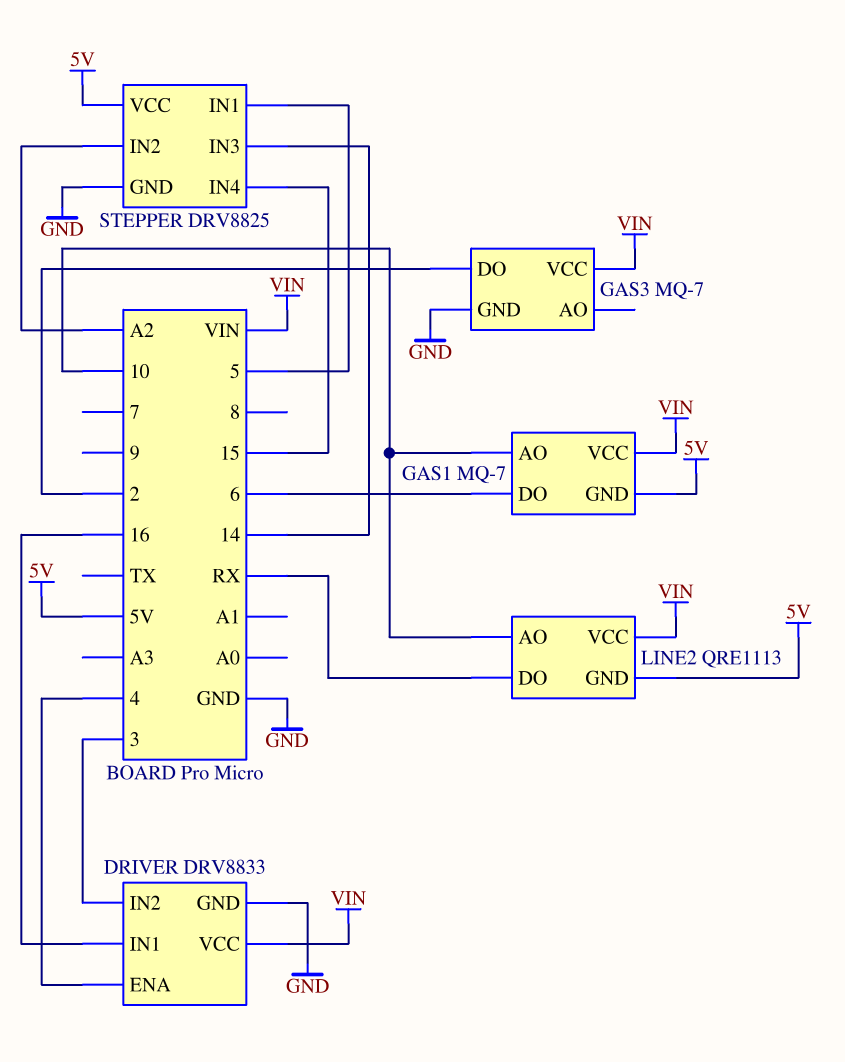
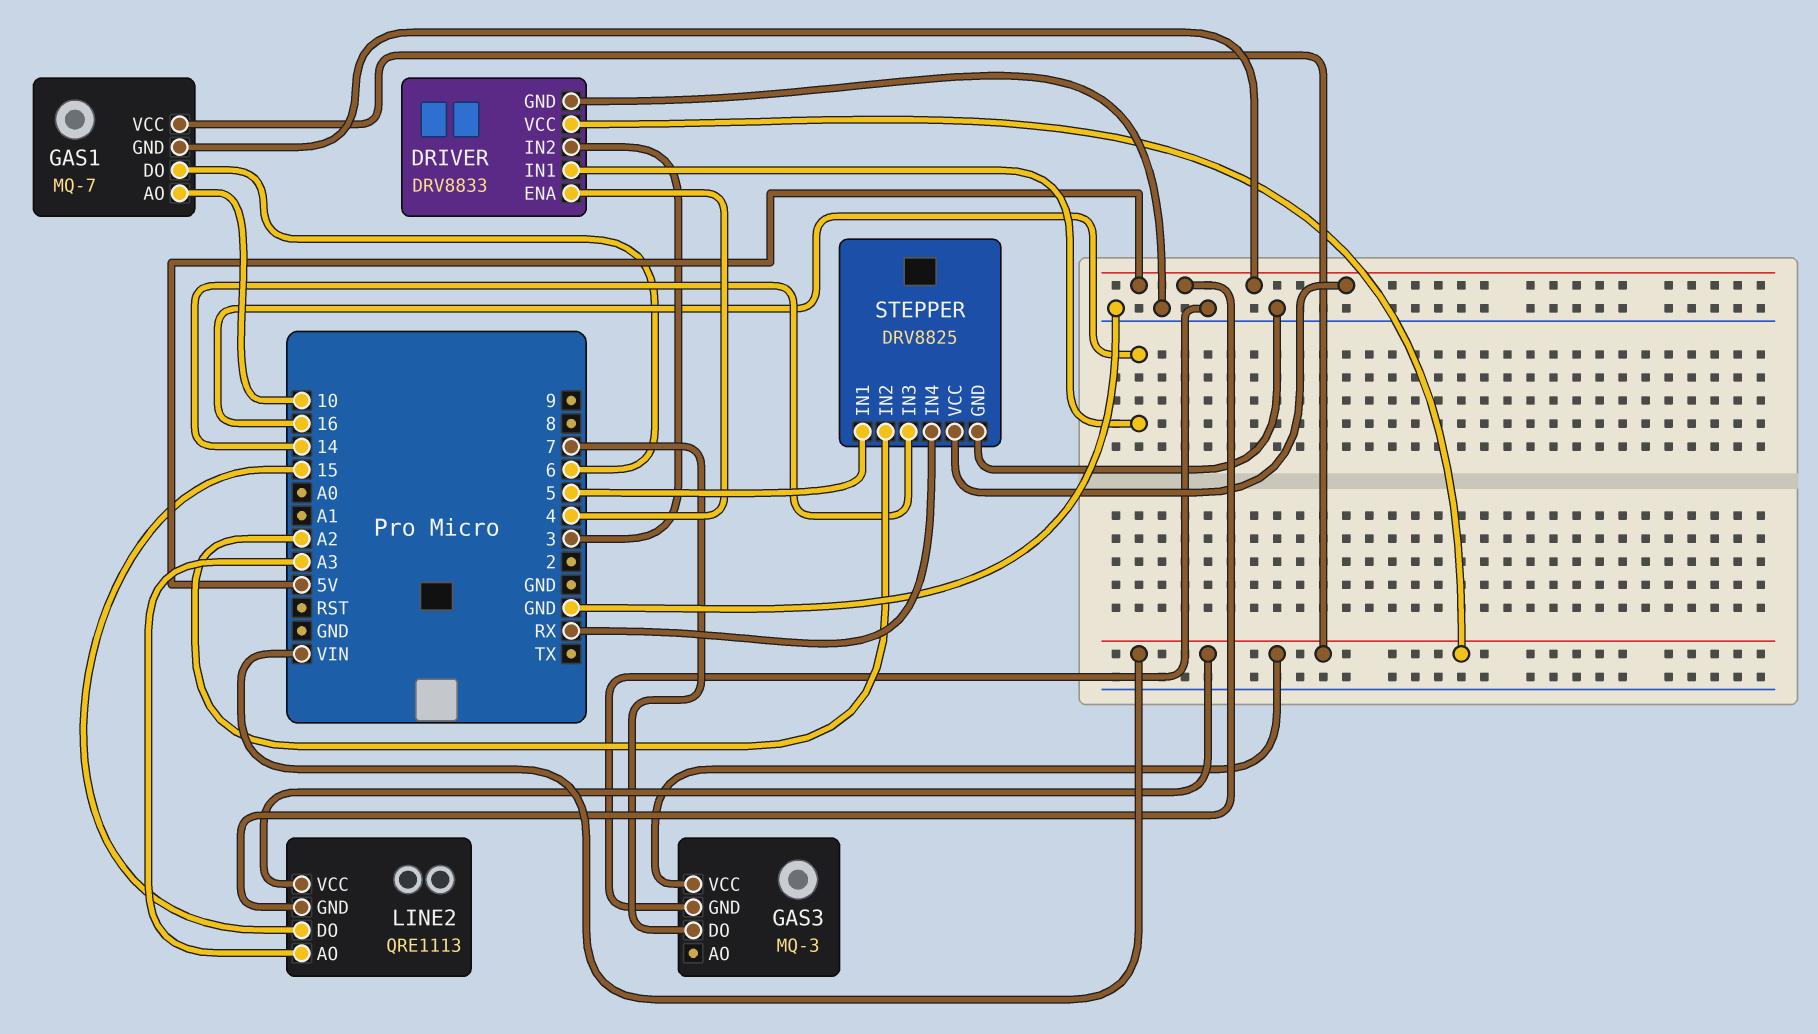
GAS3: MQ-7 -> MQ-3
GAS3 pin DO: 2 -> 7
LINE2 pin AO: 10 -> A3
LINE2 pin DO: RX -> 15
STEPPER pin IN4: 15 -> RX

